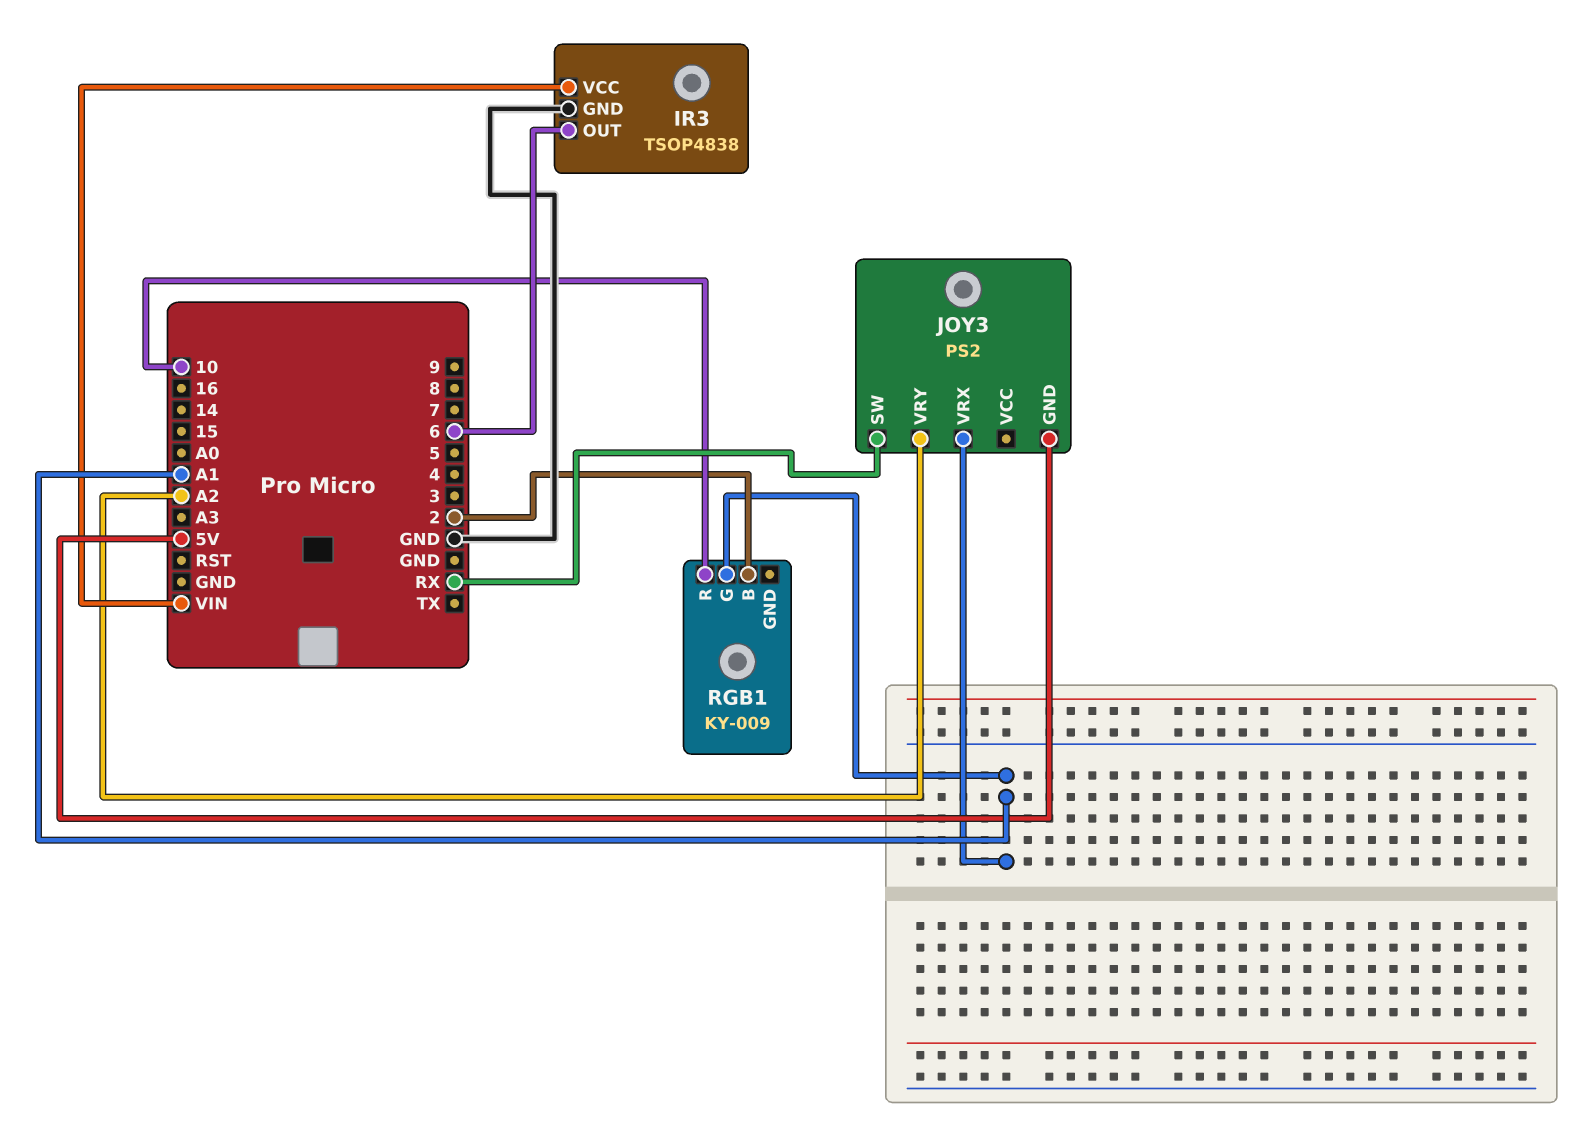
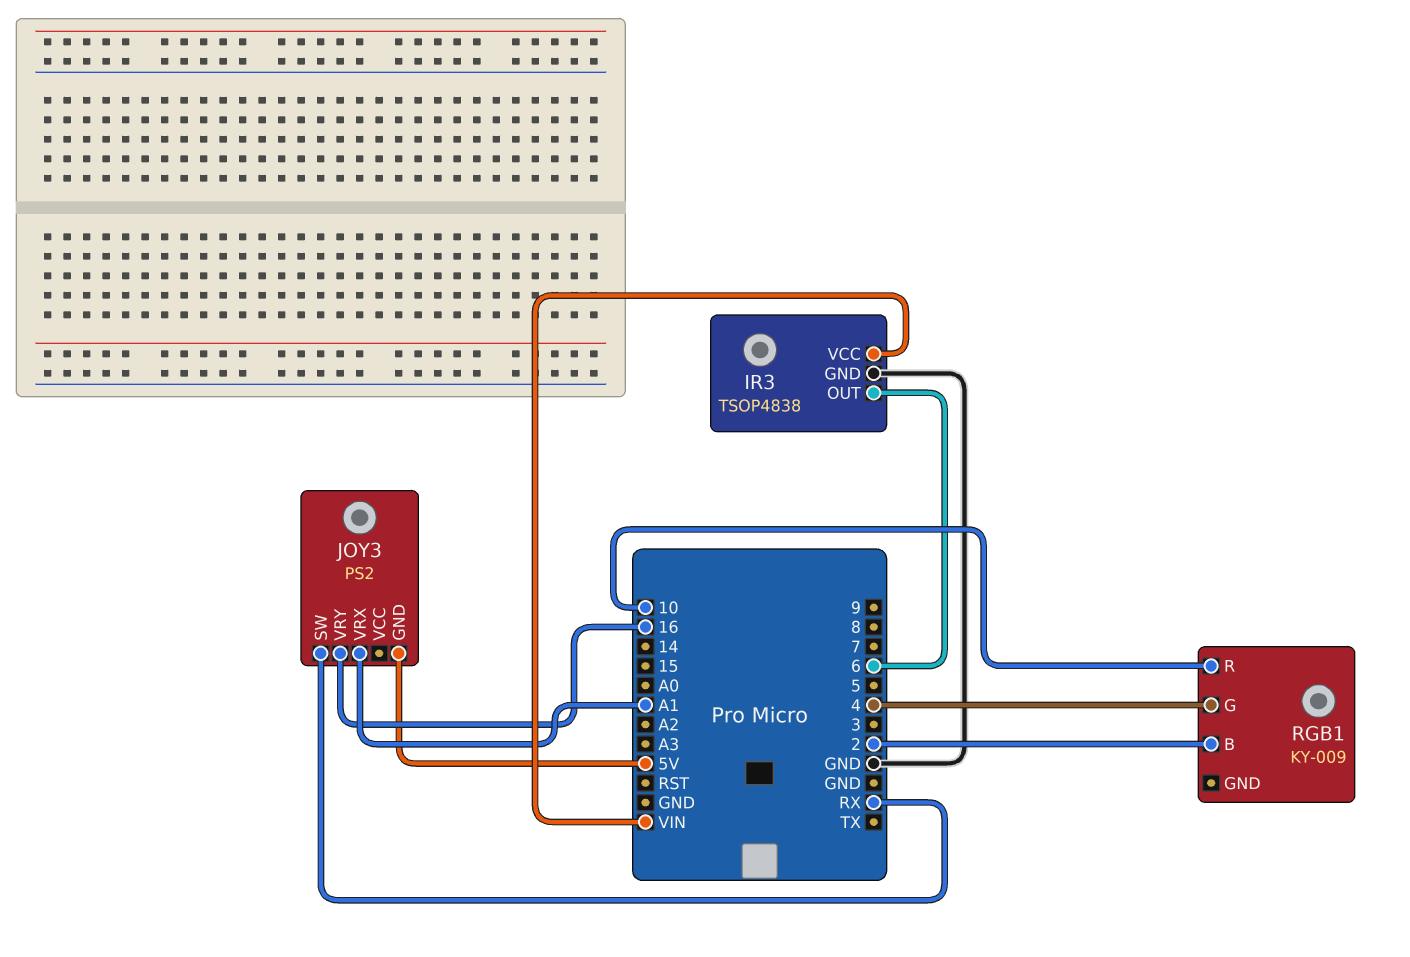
JOY3 pin VRY: A2 -> 16
RGB1 pin G: A1 -> 4

